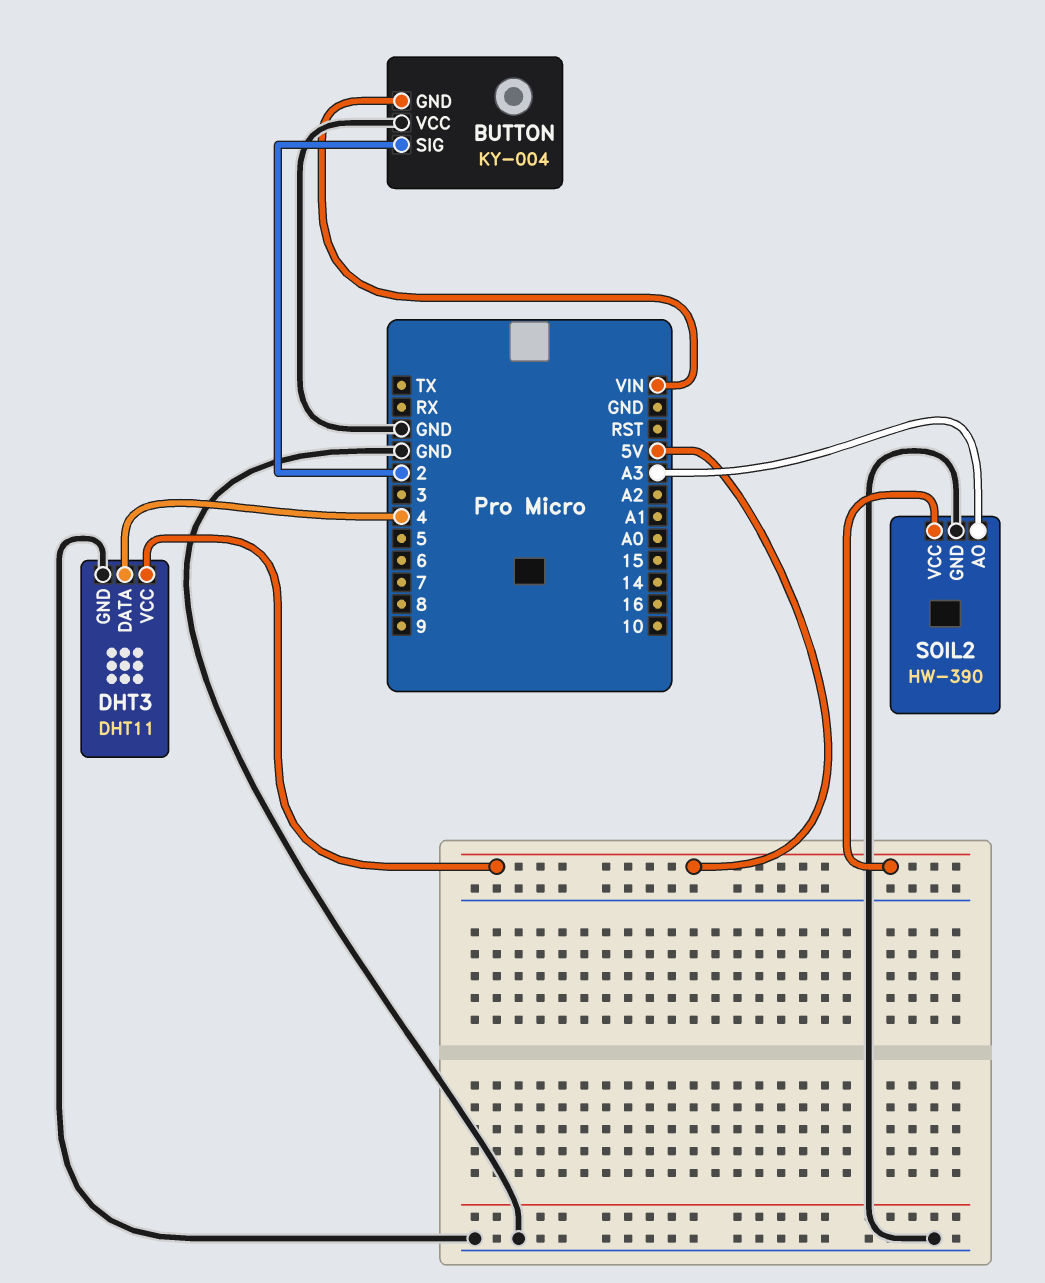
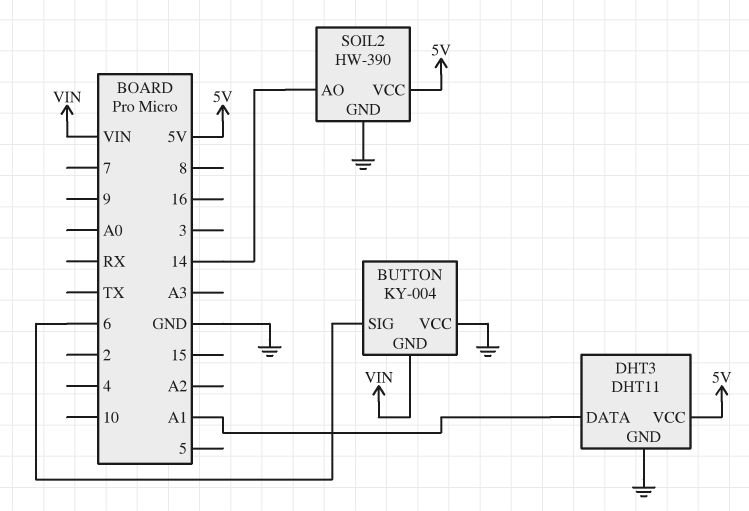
BUTTON pin SIG: 2 -> 6
DHT3 pin DATA: 4 -> A1
SOIL2 pin AO: A3 -> 14

